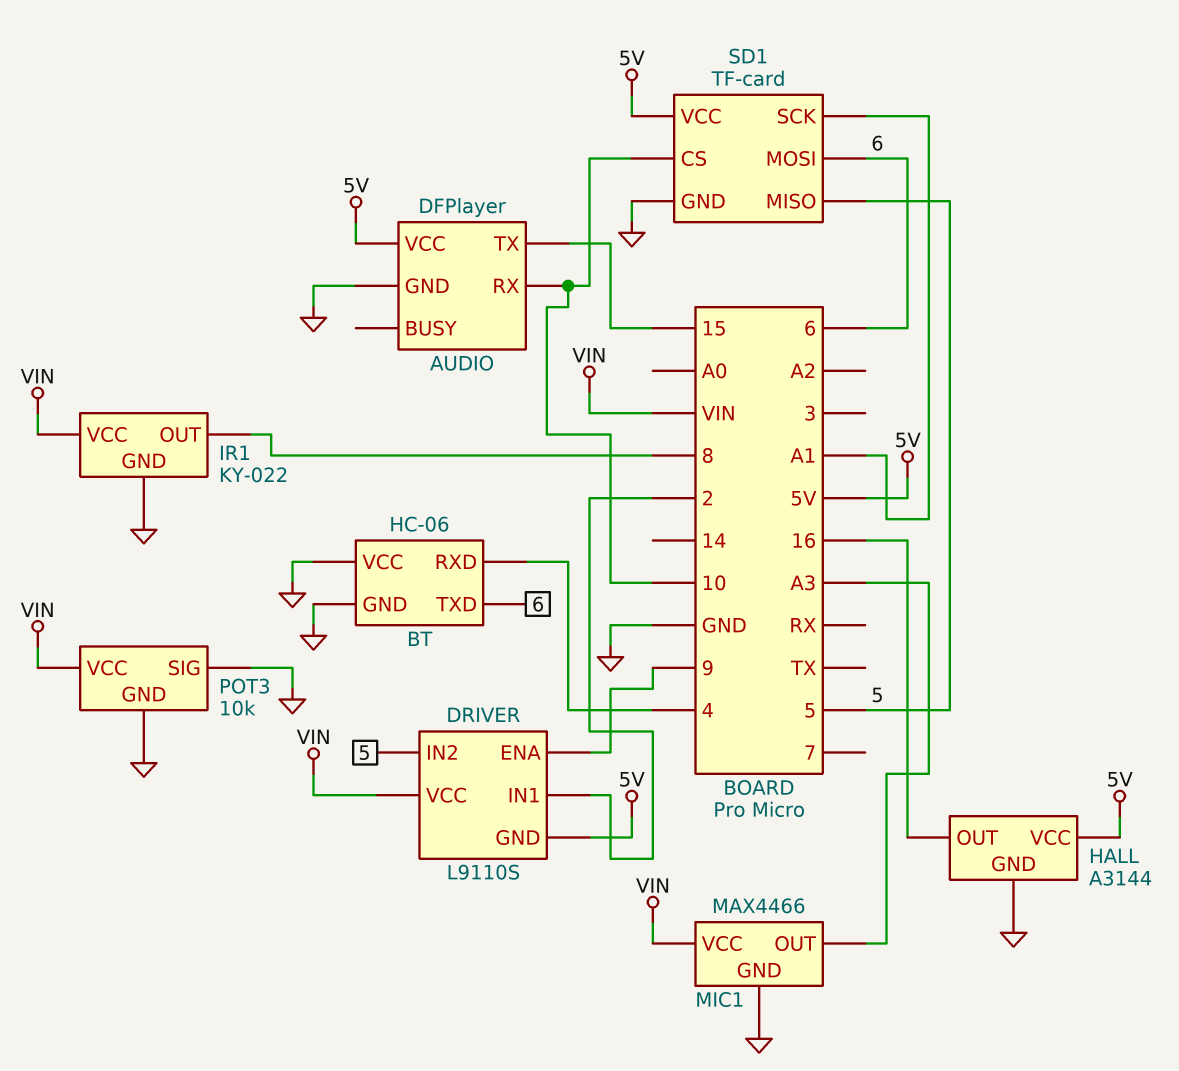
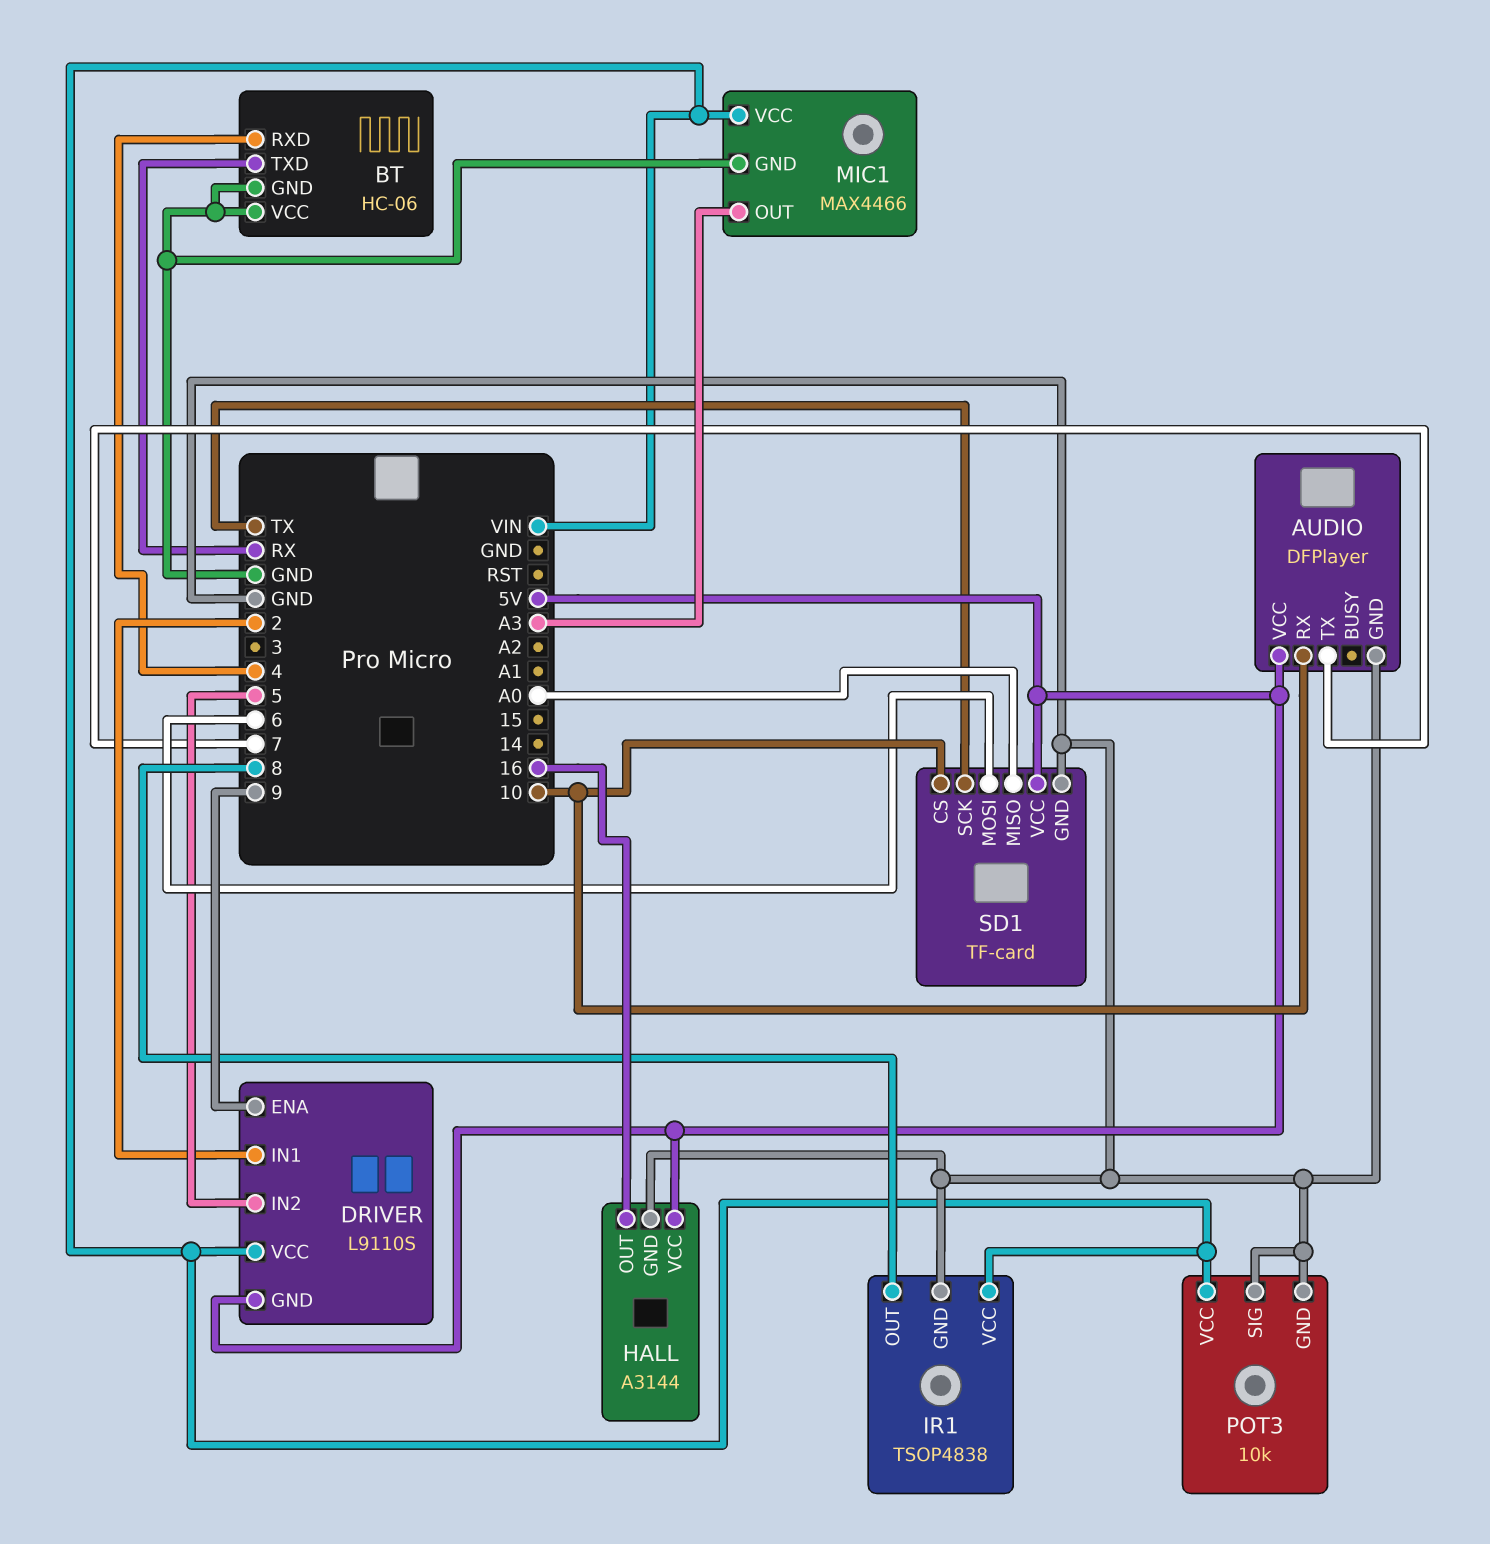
AUDIO pin TX: 15 -> 7
BT pin TXD: 6 -> RX
IR1: KY-022 -> TSOP4838
SD1 pin MISO: 5 -> A0
SD1 pin SCK: A1 -> TX

